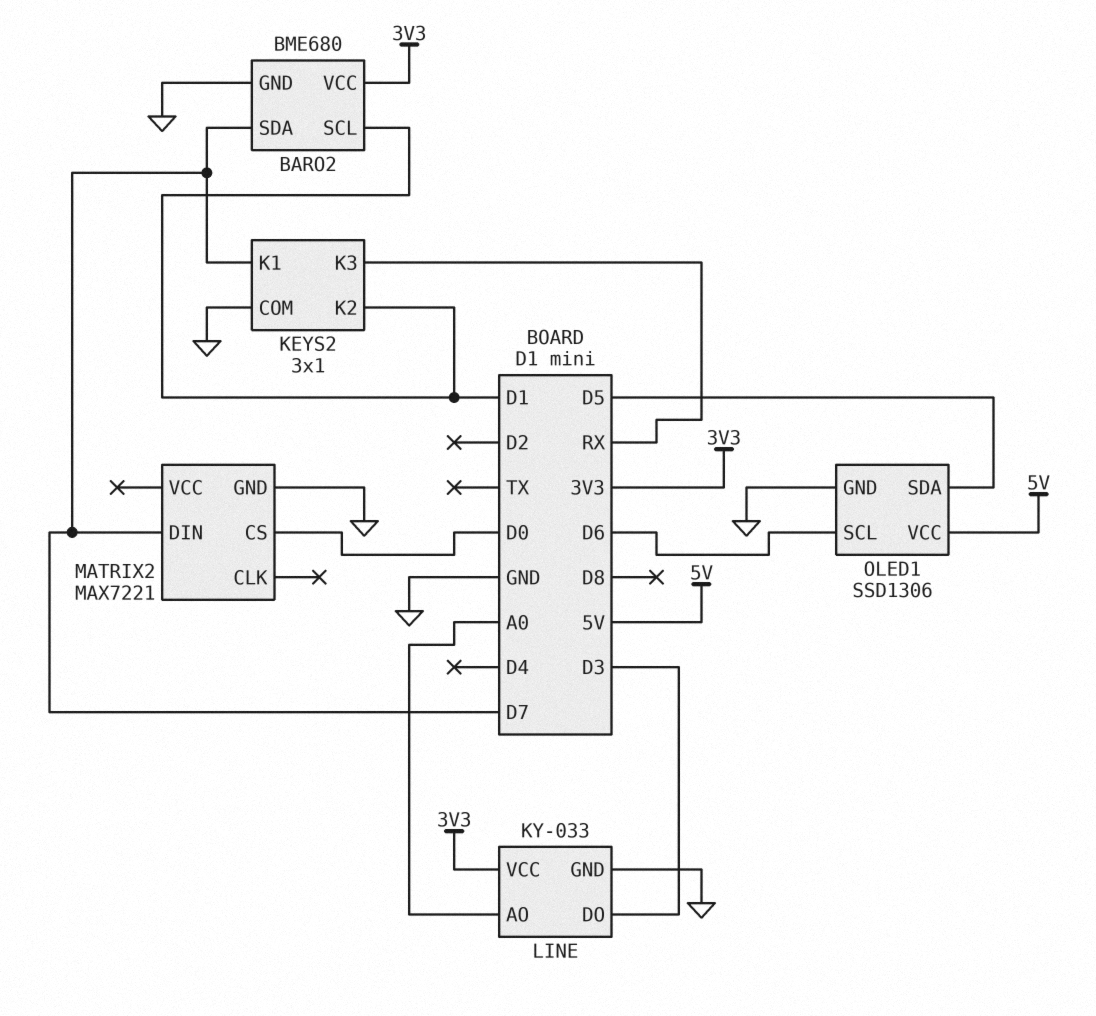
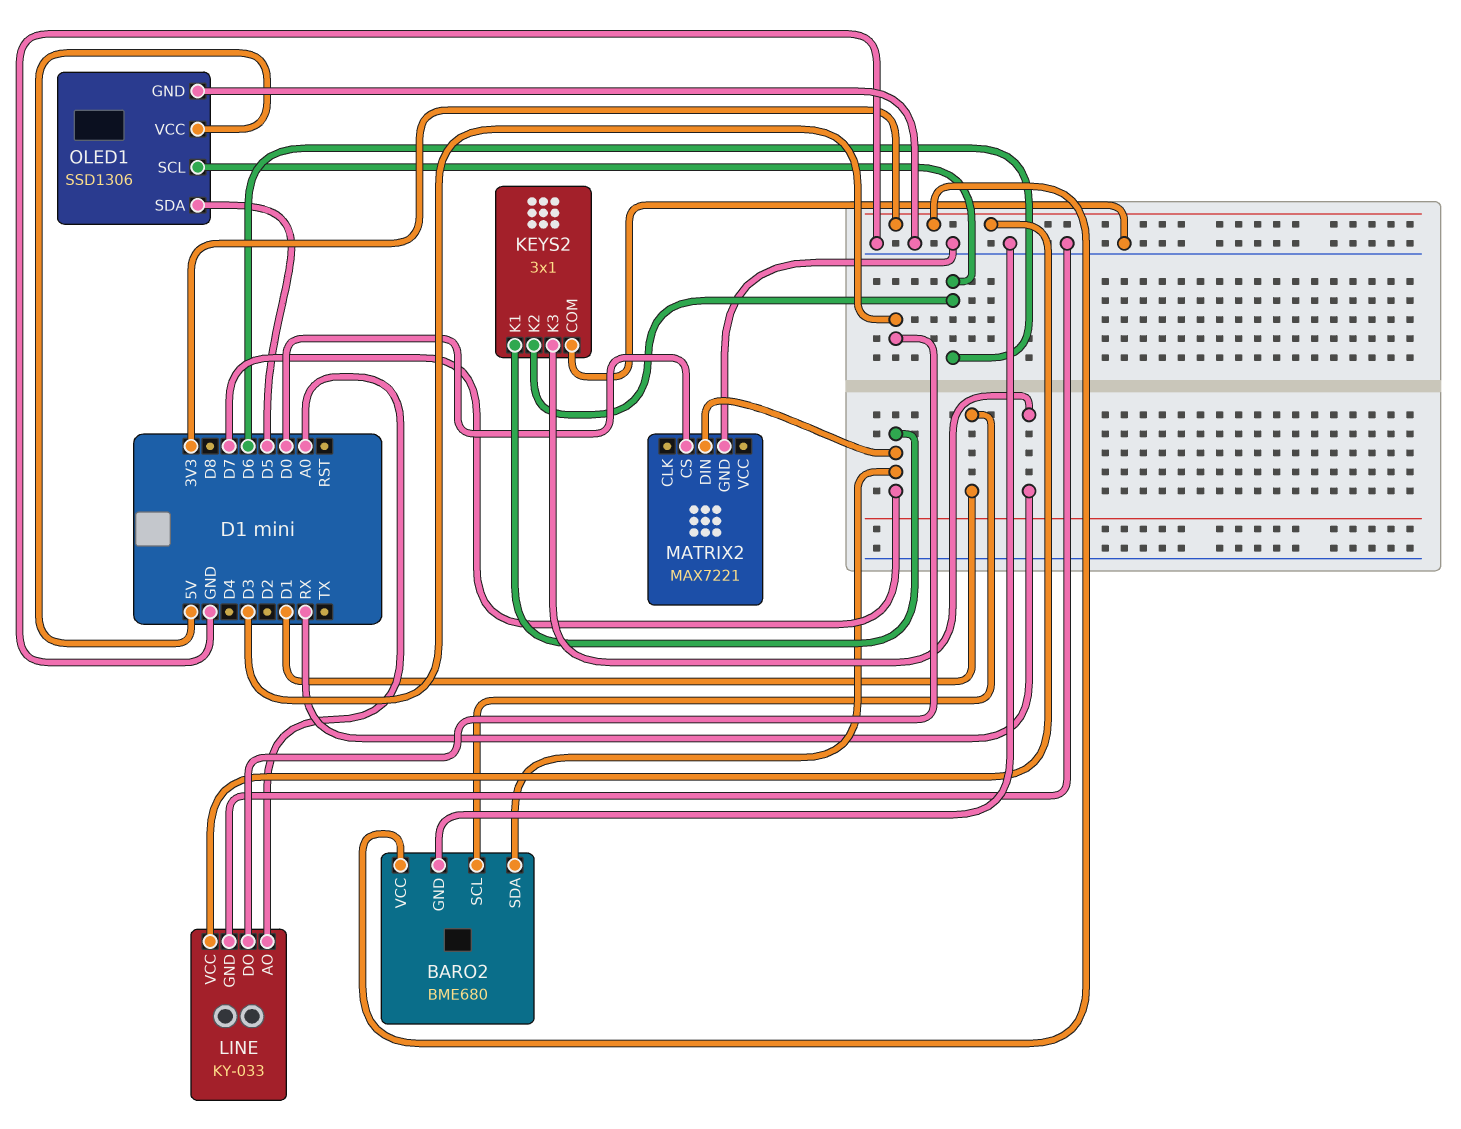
KEYS2 pin K2: D1 -> D6

